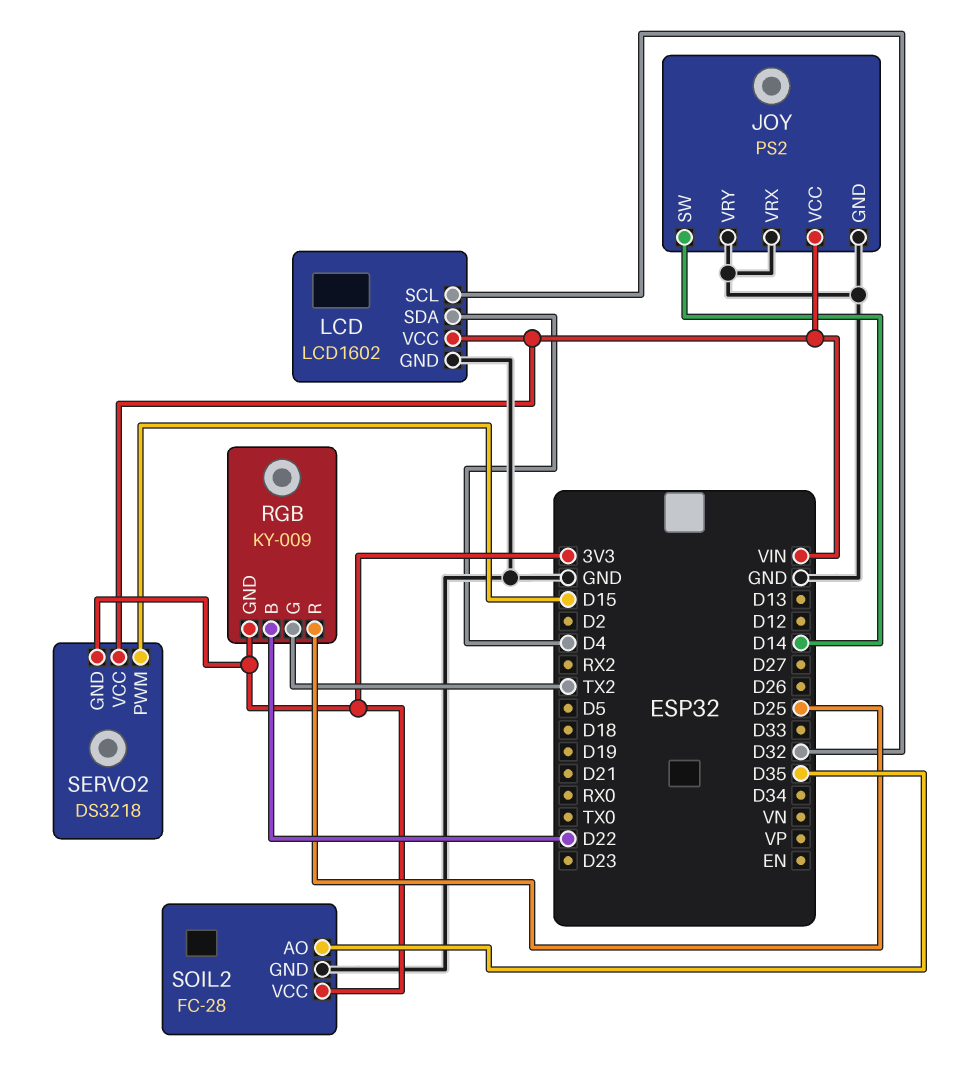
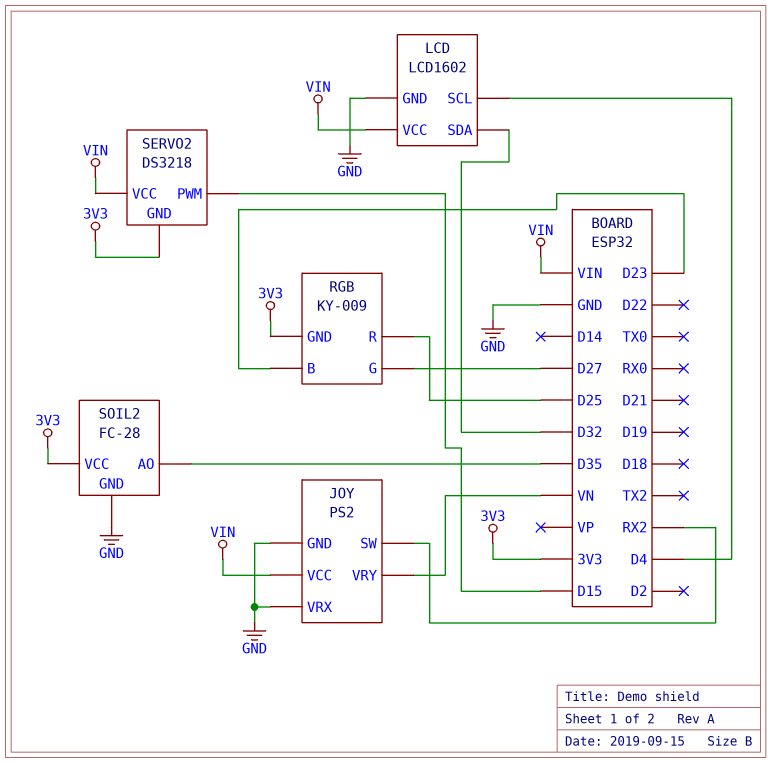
JOY pin SW: D14 -> RX2
JOY pin VRY: GND -> VN
LCD pin SCL: D32 -> D4
LCD pin SDA: D4 -> D32
RGB pin B: D22 -> D23
RGB pin G: TX2 -> D27

